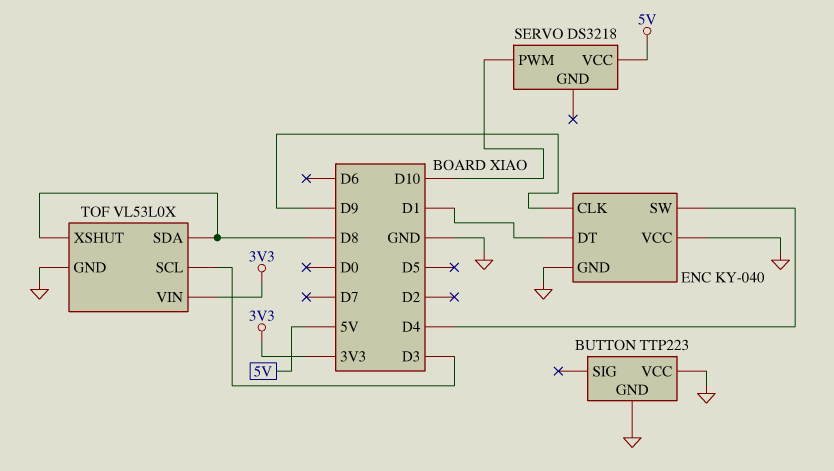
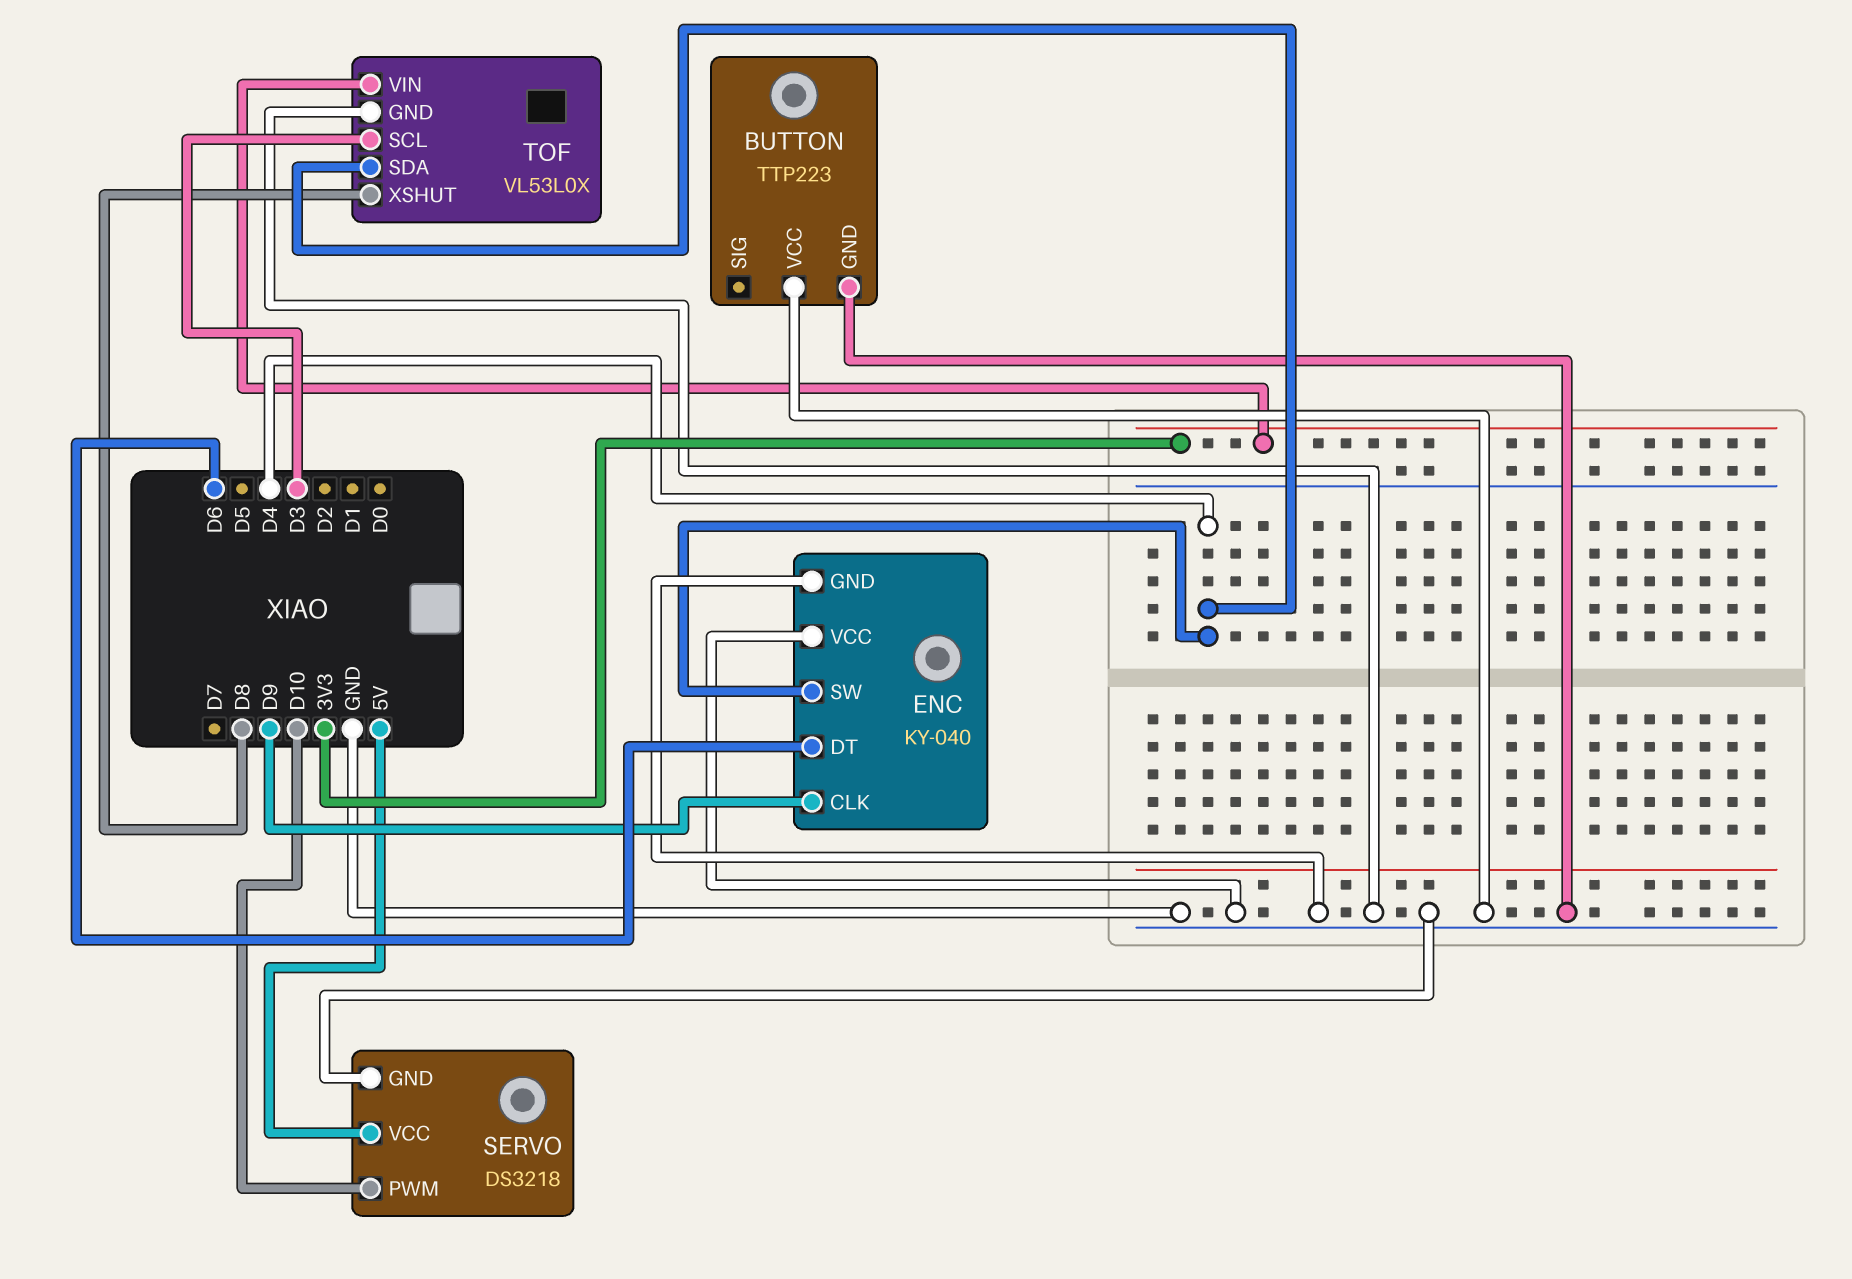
ENC pin DT: D1 -> D6
SERVO pin GND: none -> GND
TOF pin SDA: D8 -> D4

